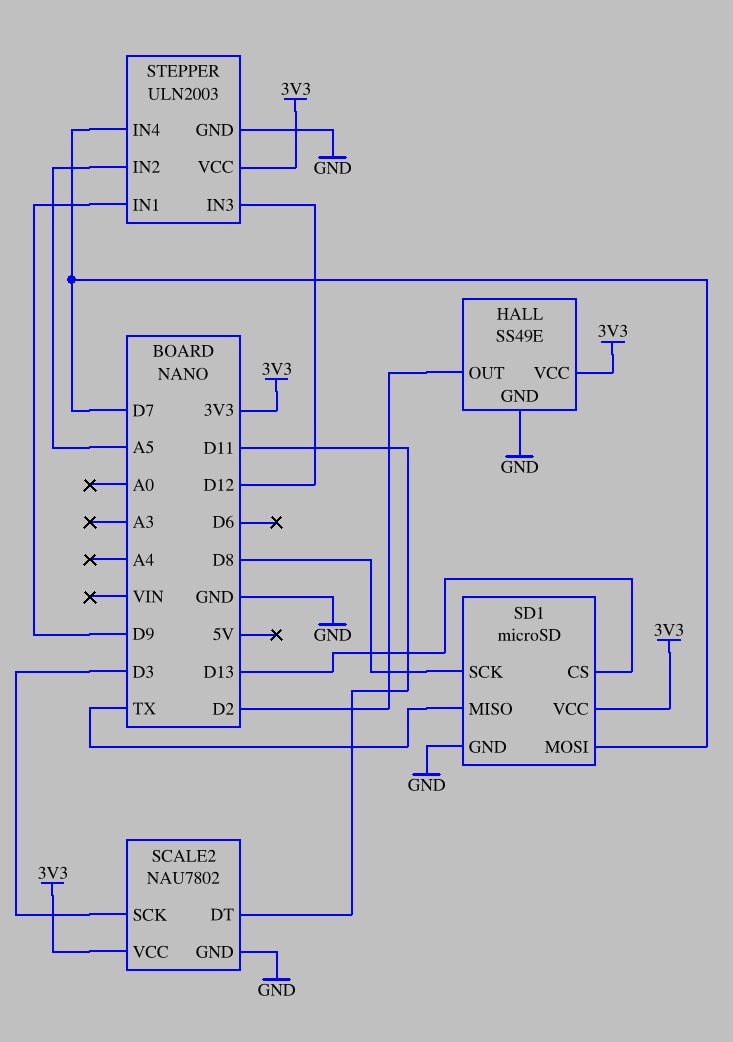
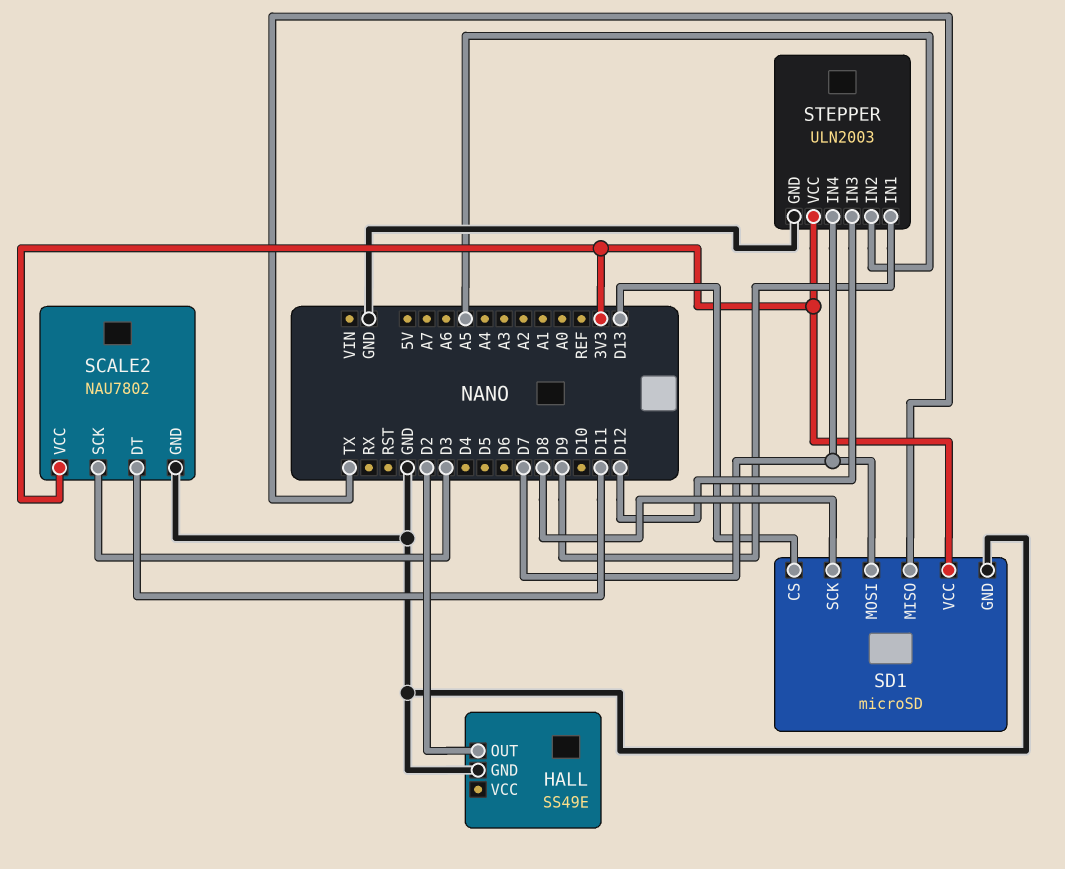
HALL pin VCC: 3V3 -> none

